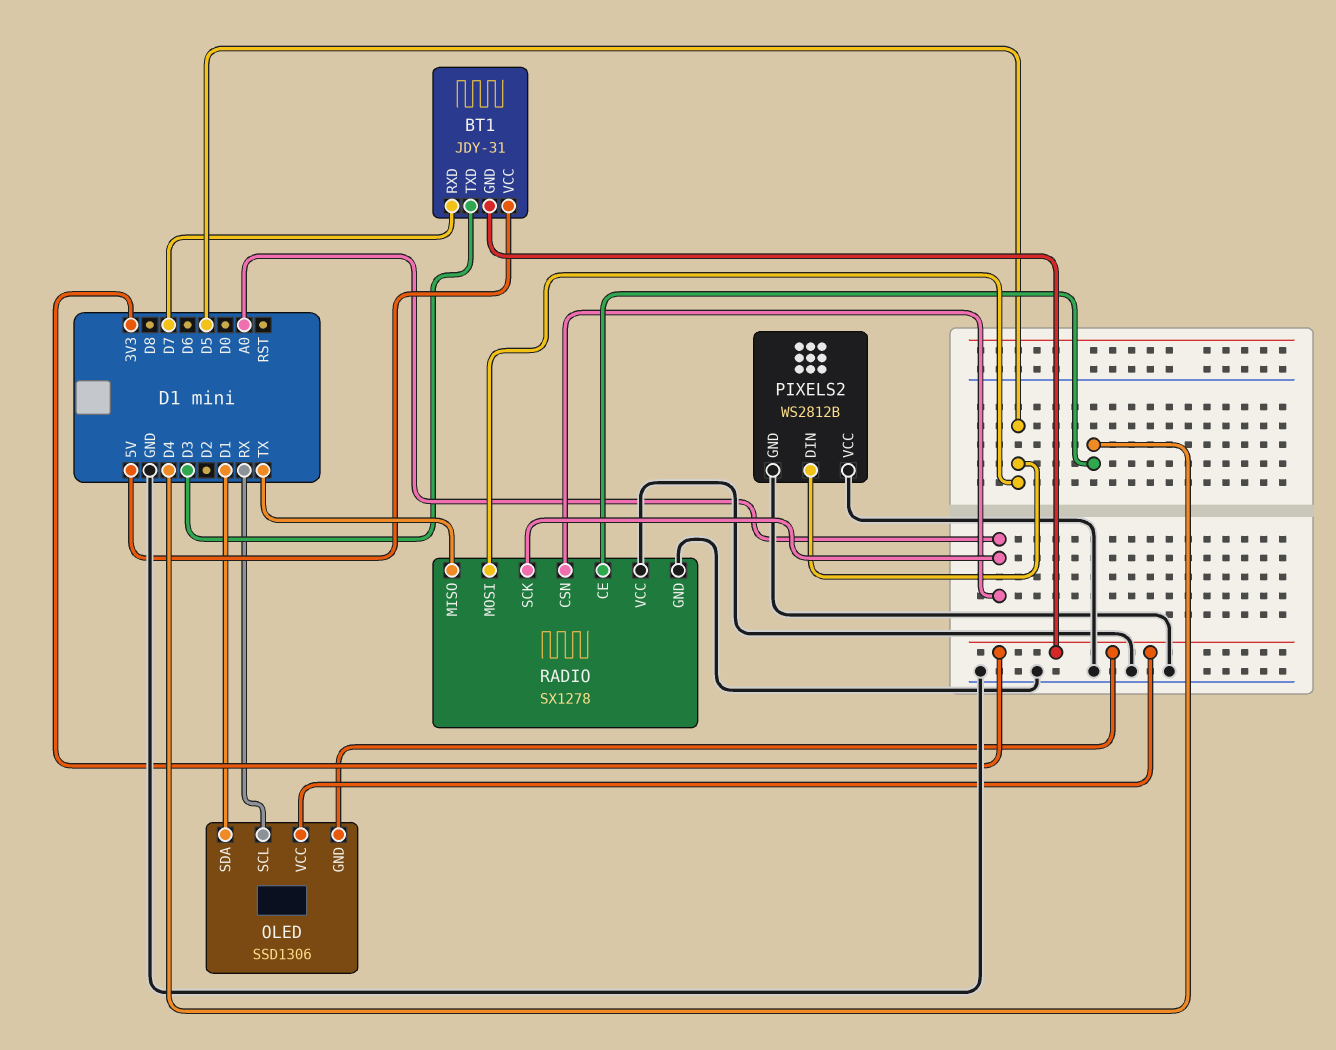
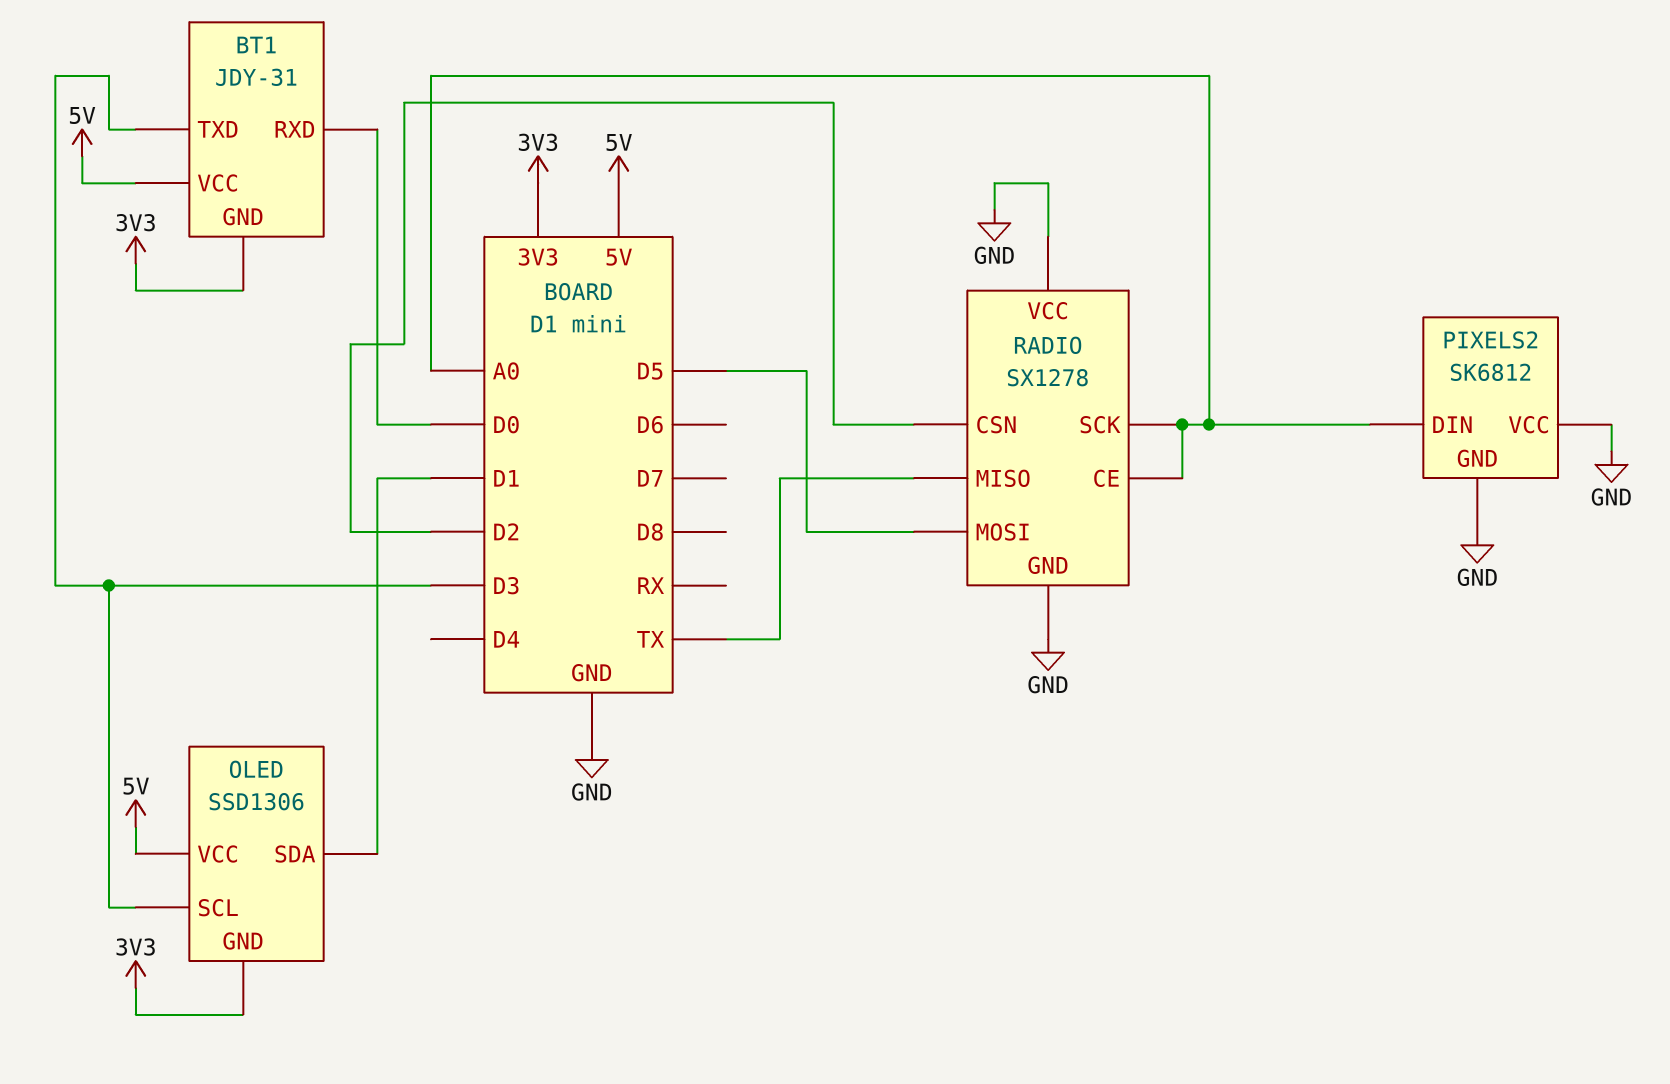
BT1 pin RXD: D7 -> D0
OLED pin SCL: RX -> D3
OLED pin VCC: 3V3 -> 5V
PIXELS2: WS2812B -> SK6812
PIXELS2 pin DIN: D5 -> A0
RADIO pin CE: D4 -> A0
RADIO pin CSN: A0 -> D2

